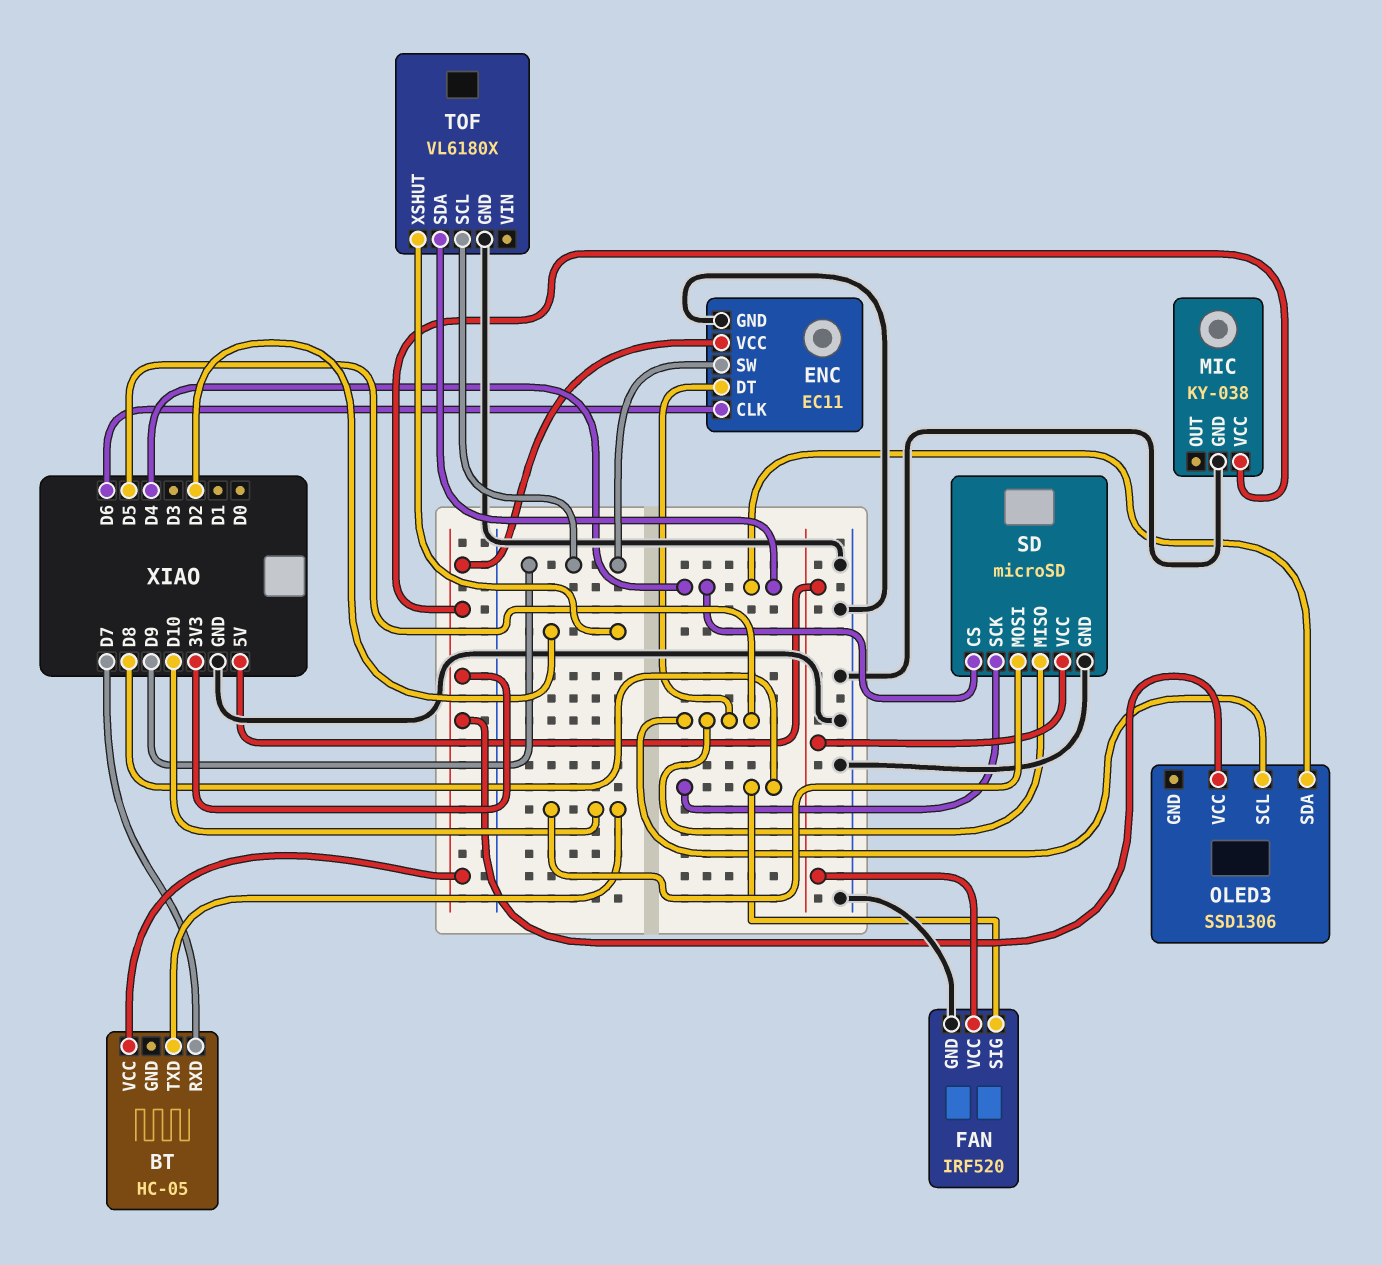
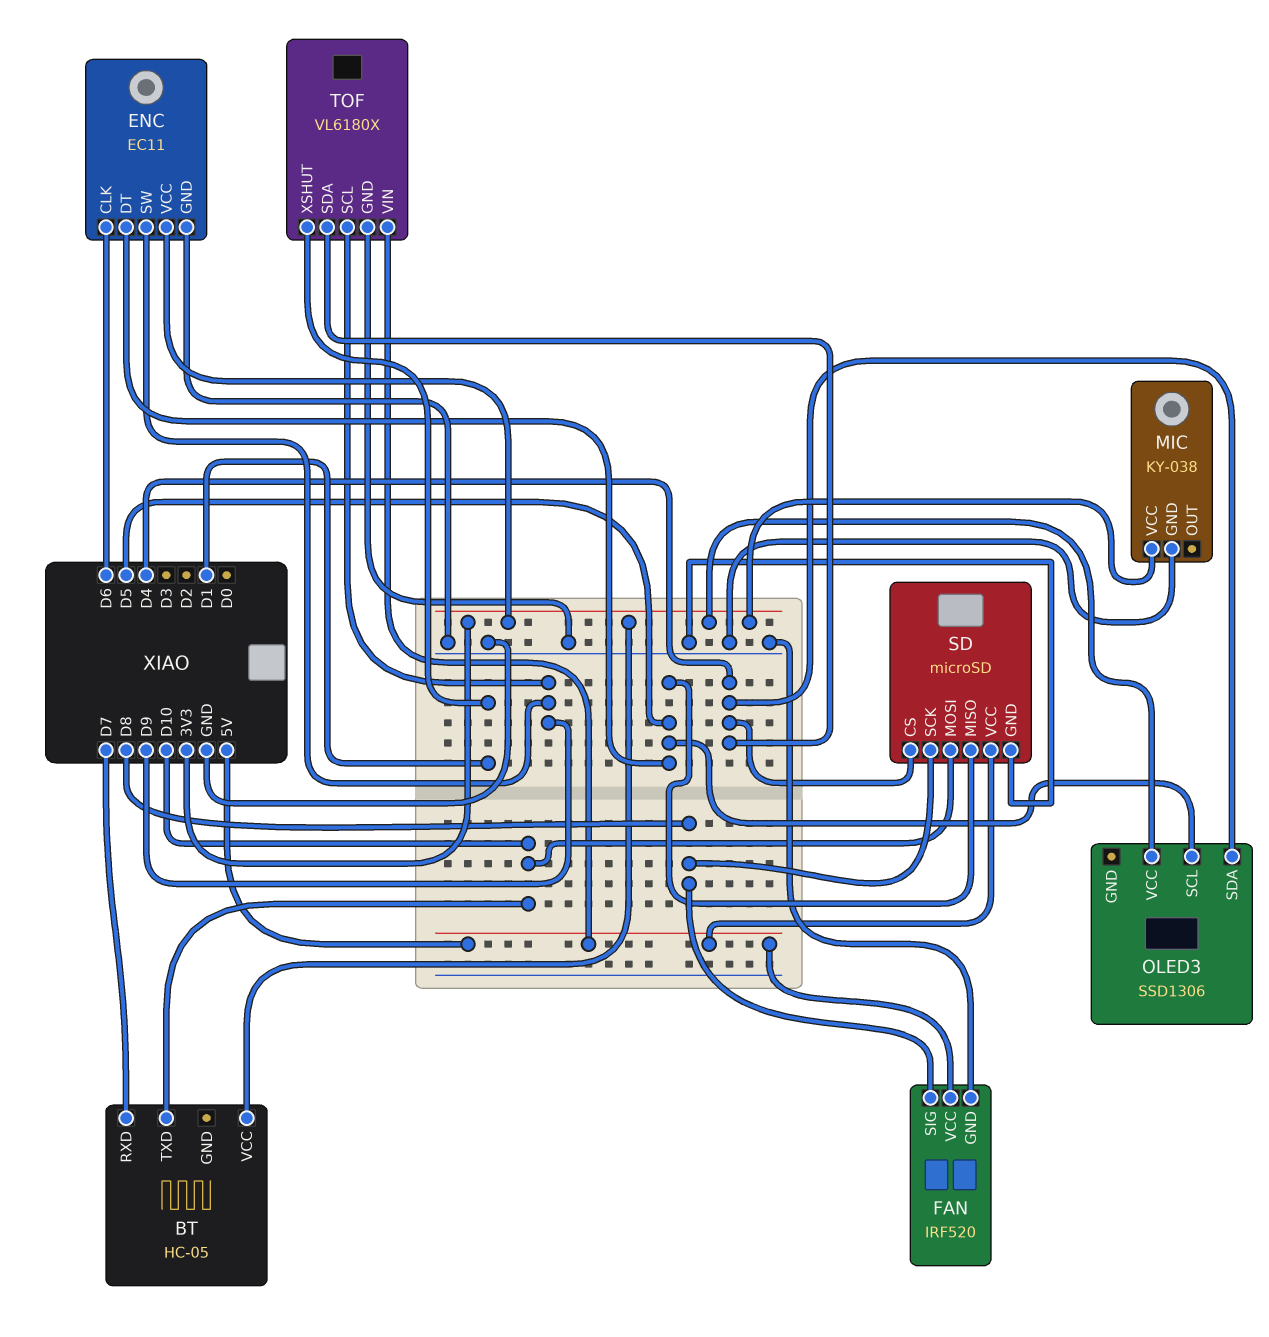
TOF pin VIN: none -> 5V
TOF pin XSHUT: D2 -> D1

